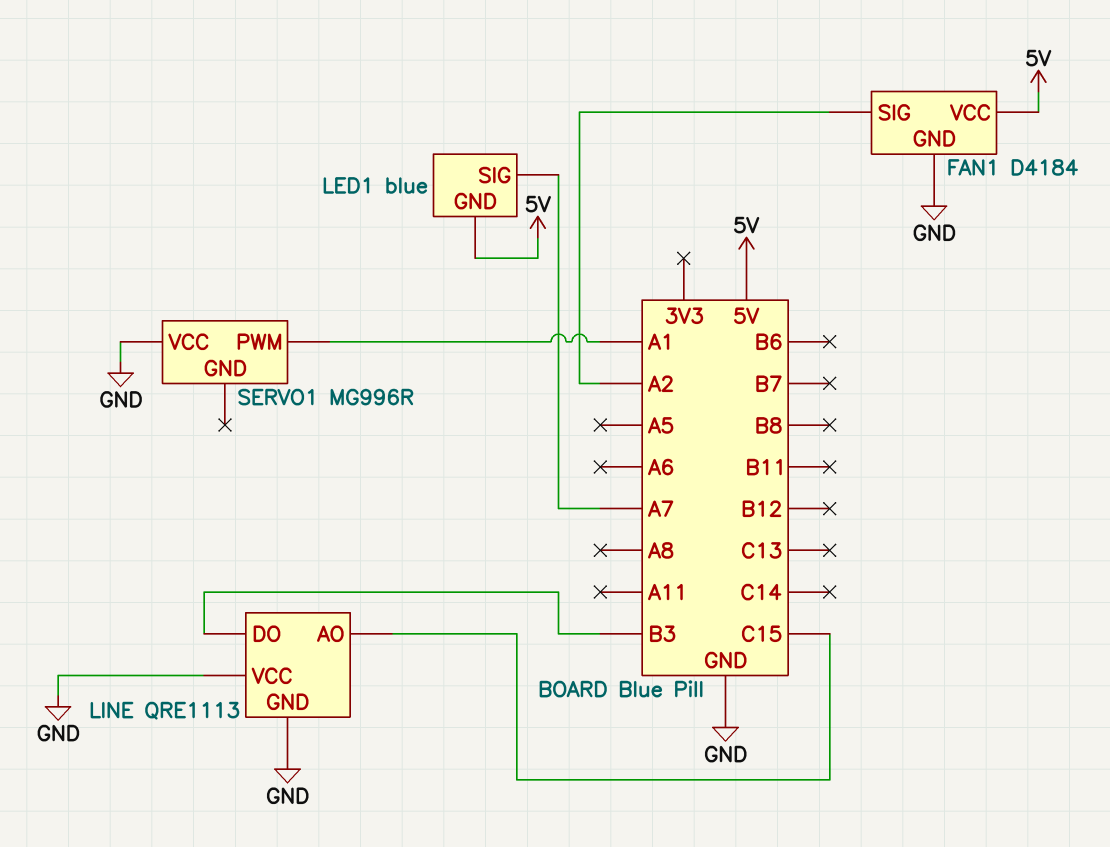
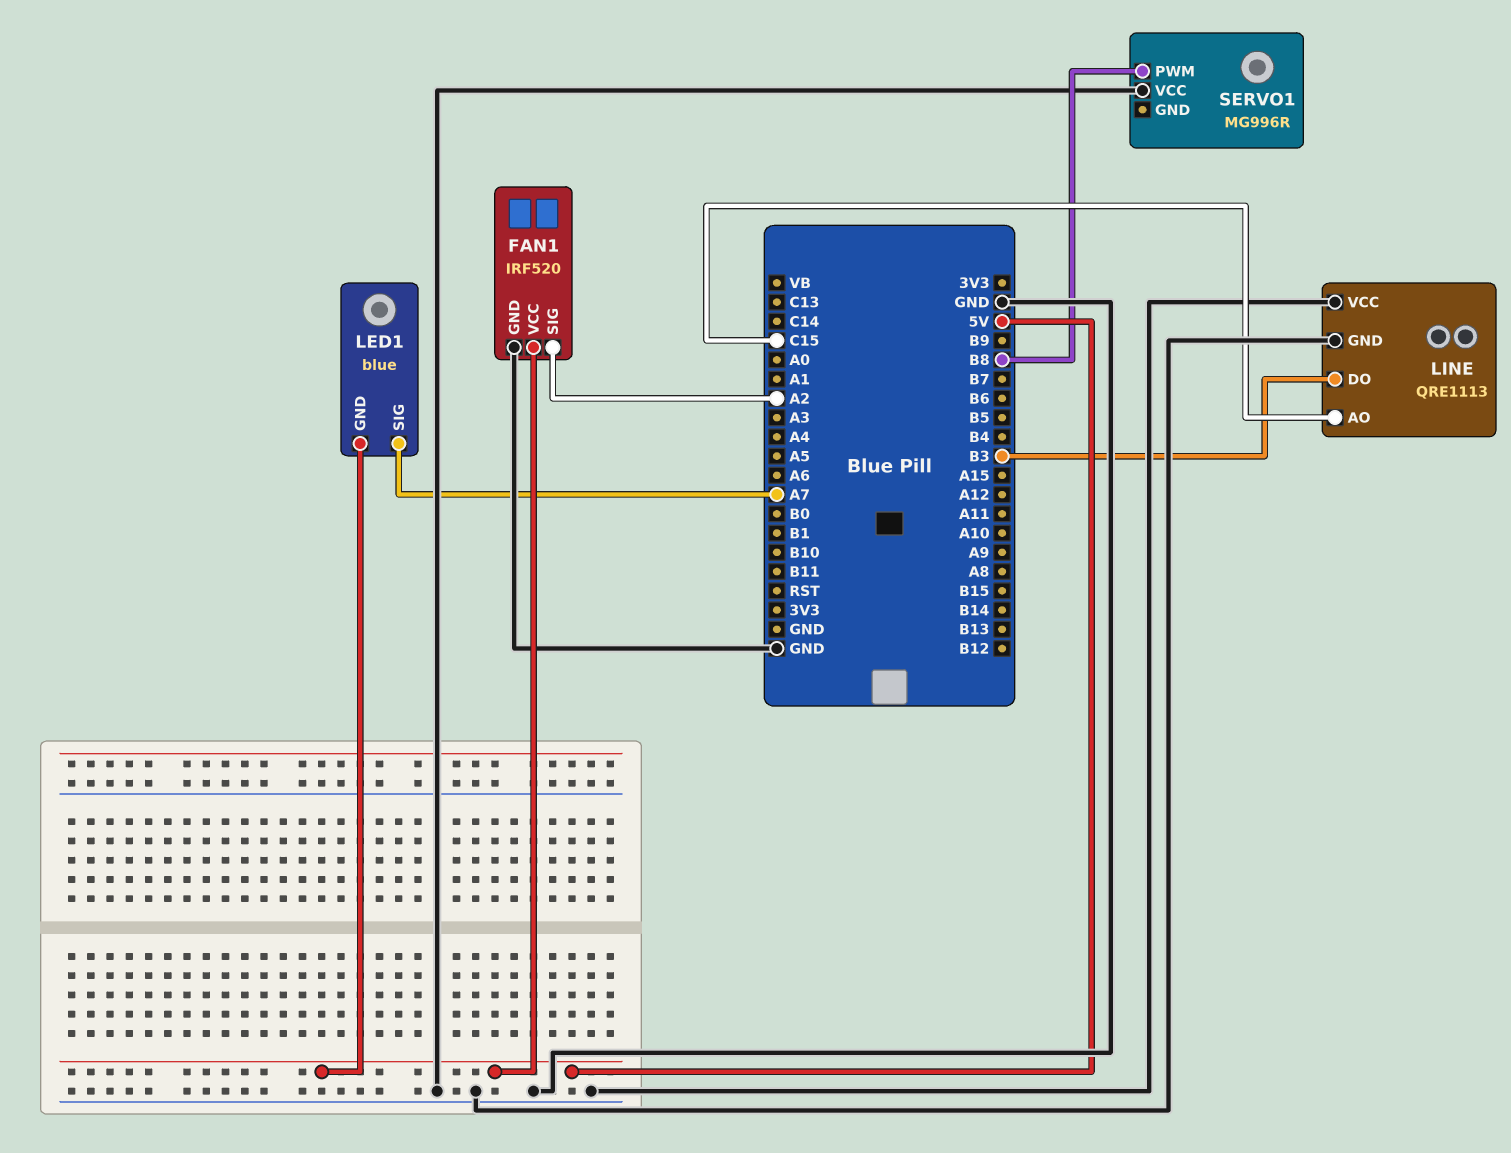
FAN1: D4184 -> IRF520
SERVO1 pin PWM: A1 -> B8

